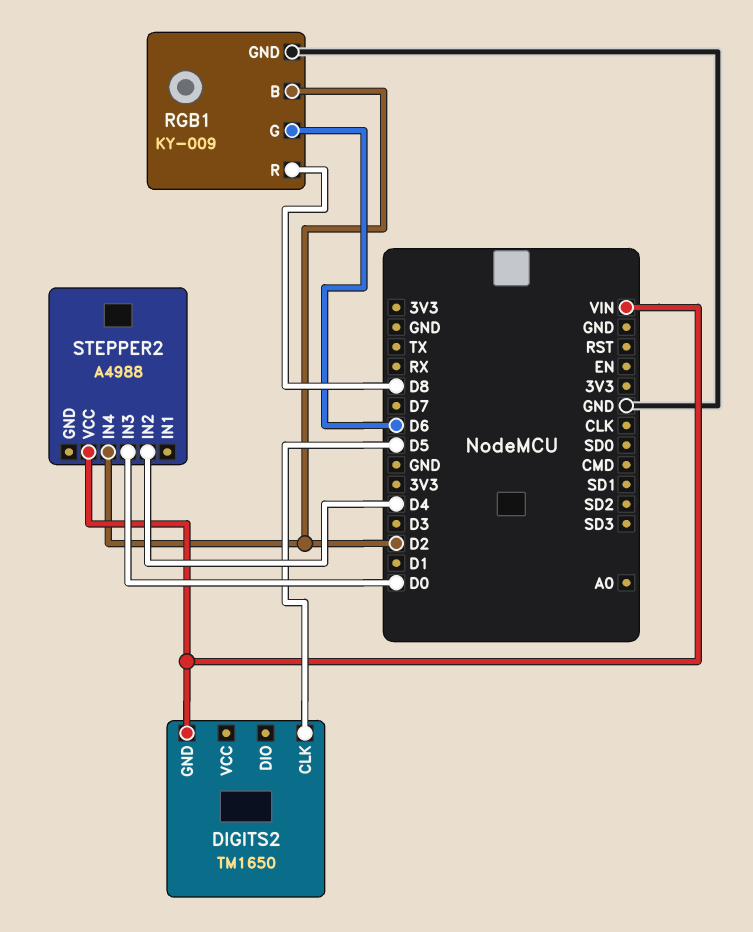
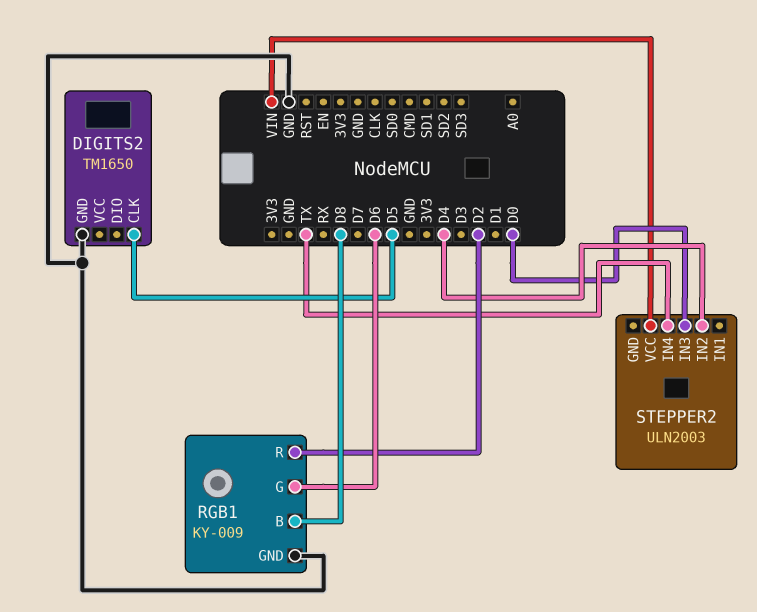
DIGITS2 pin GND: VIN -> GND
RGB1 pin B: D2 -> D8
RGB1 pin R: D8 -> D2
STEPPER2: A4988 -> ULN2003
STEPPER2 pin IN4: D2 -> TX

